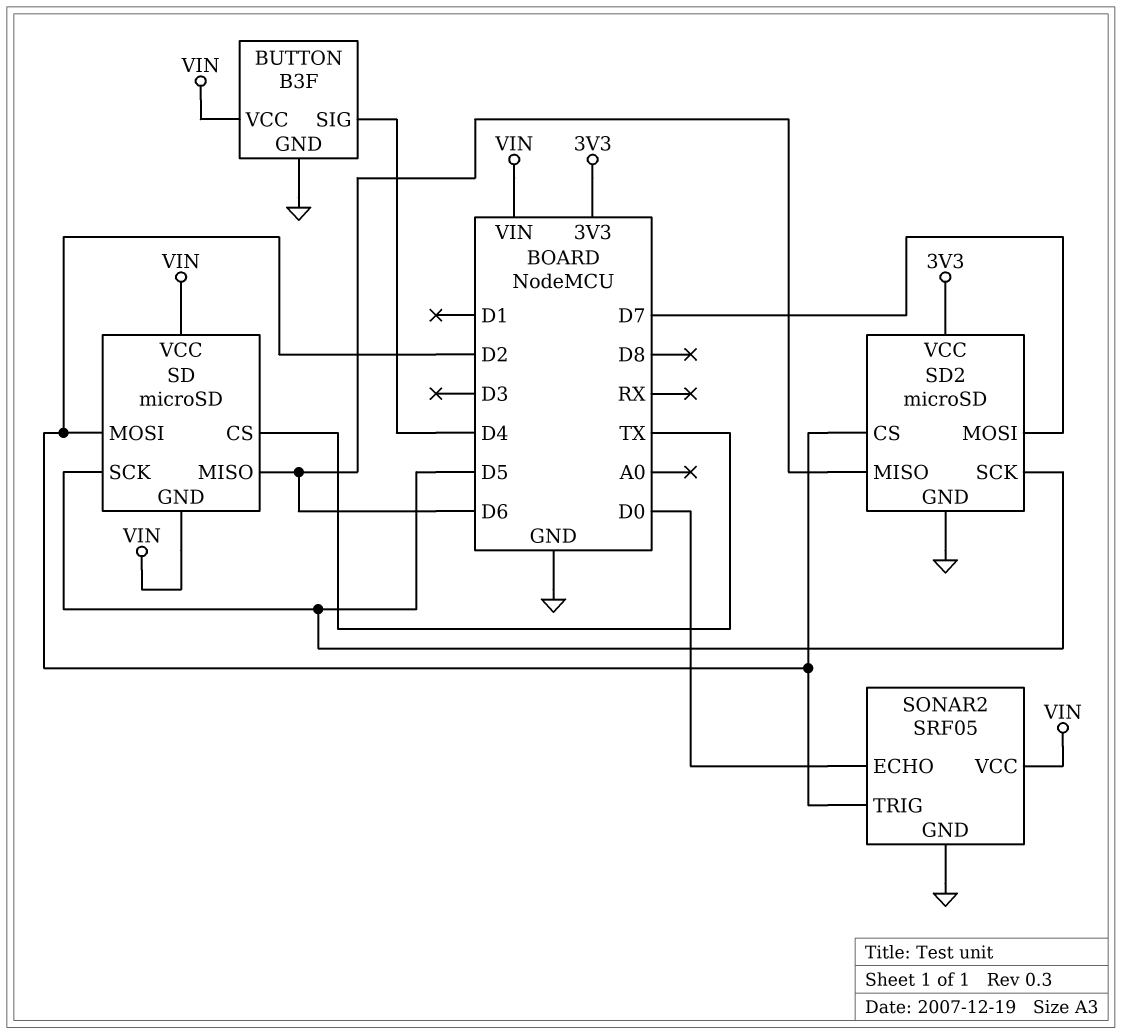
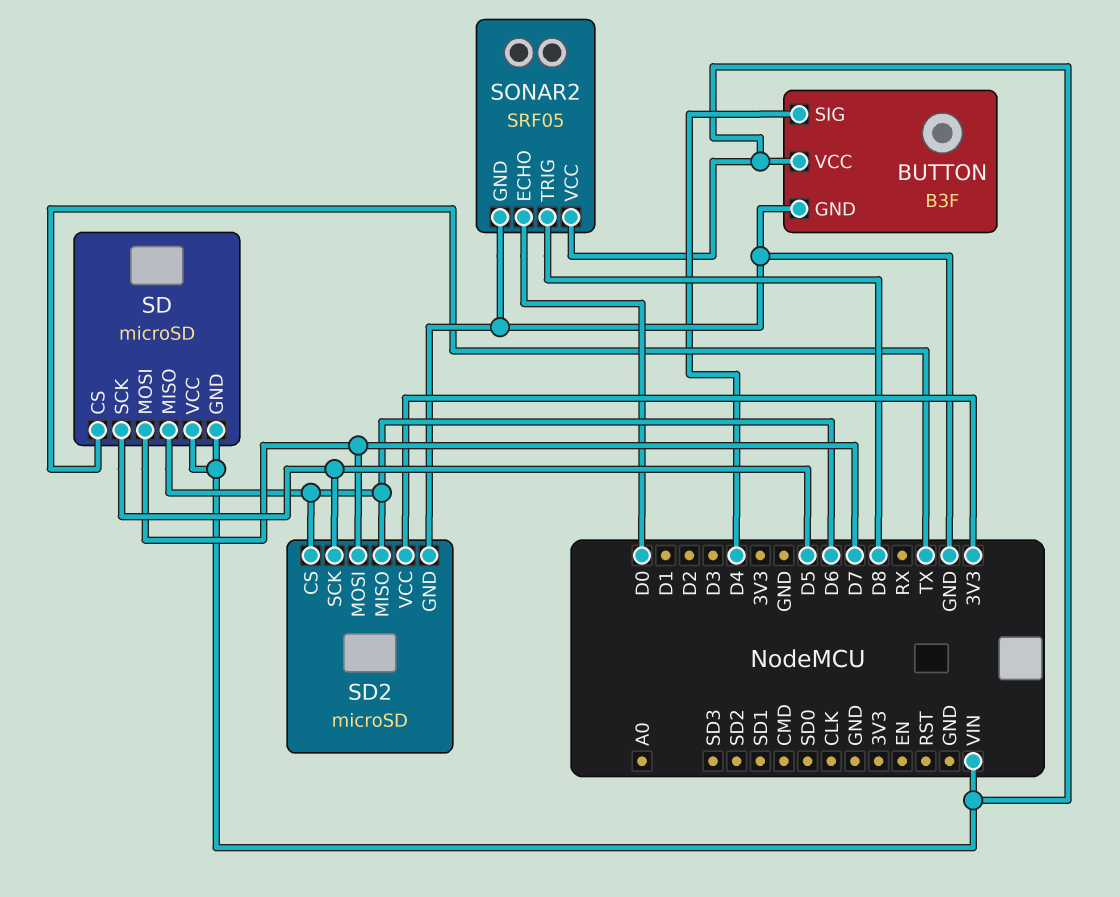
SD pin MOSI: D2 -> D7
SD2 pin CS: D2 -> D6
SONAR2 pin TRIG: D2 -> D8

